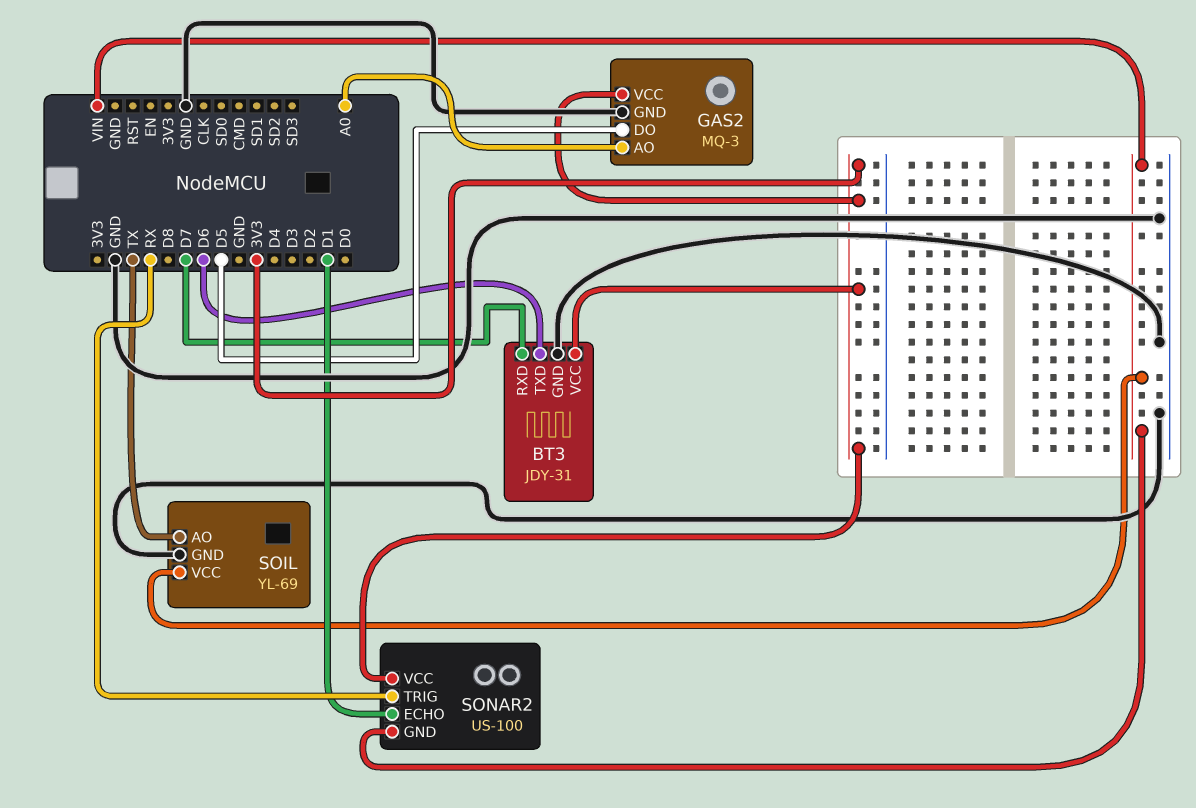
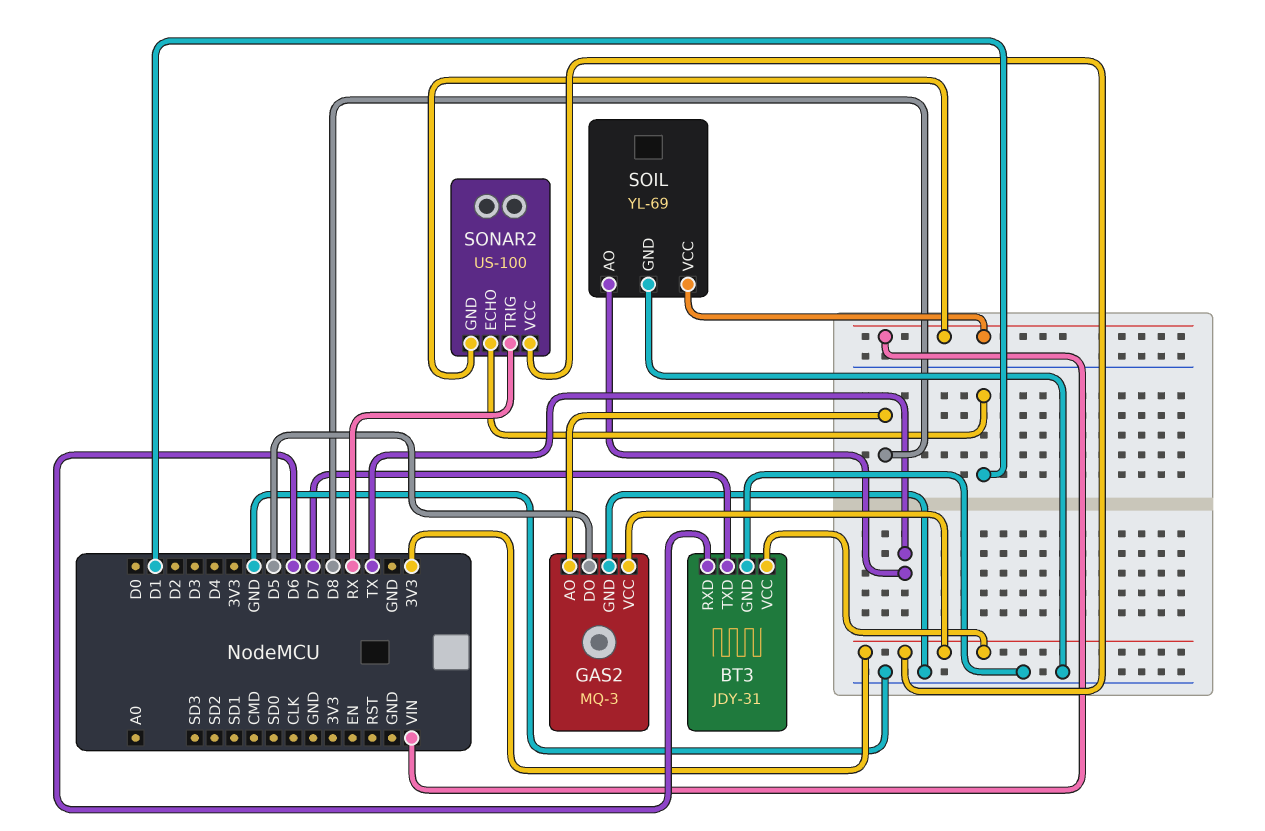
BT3 pin RXD: D7 -> D6
BT3 pin TXD: D6 -> D7
GAS2 pin AO: A0 -> D8

